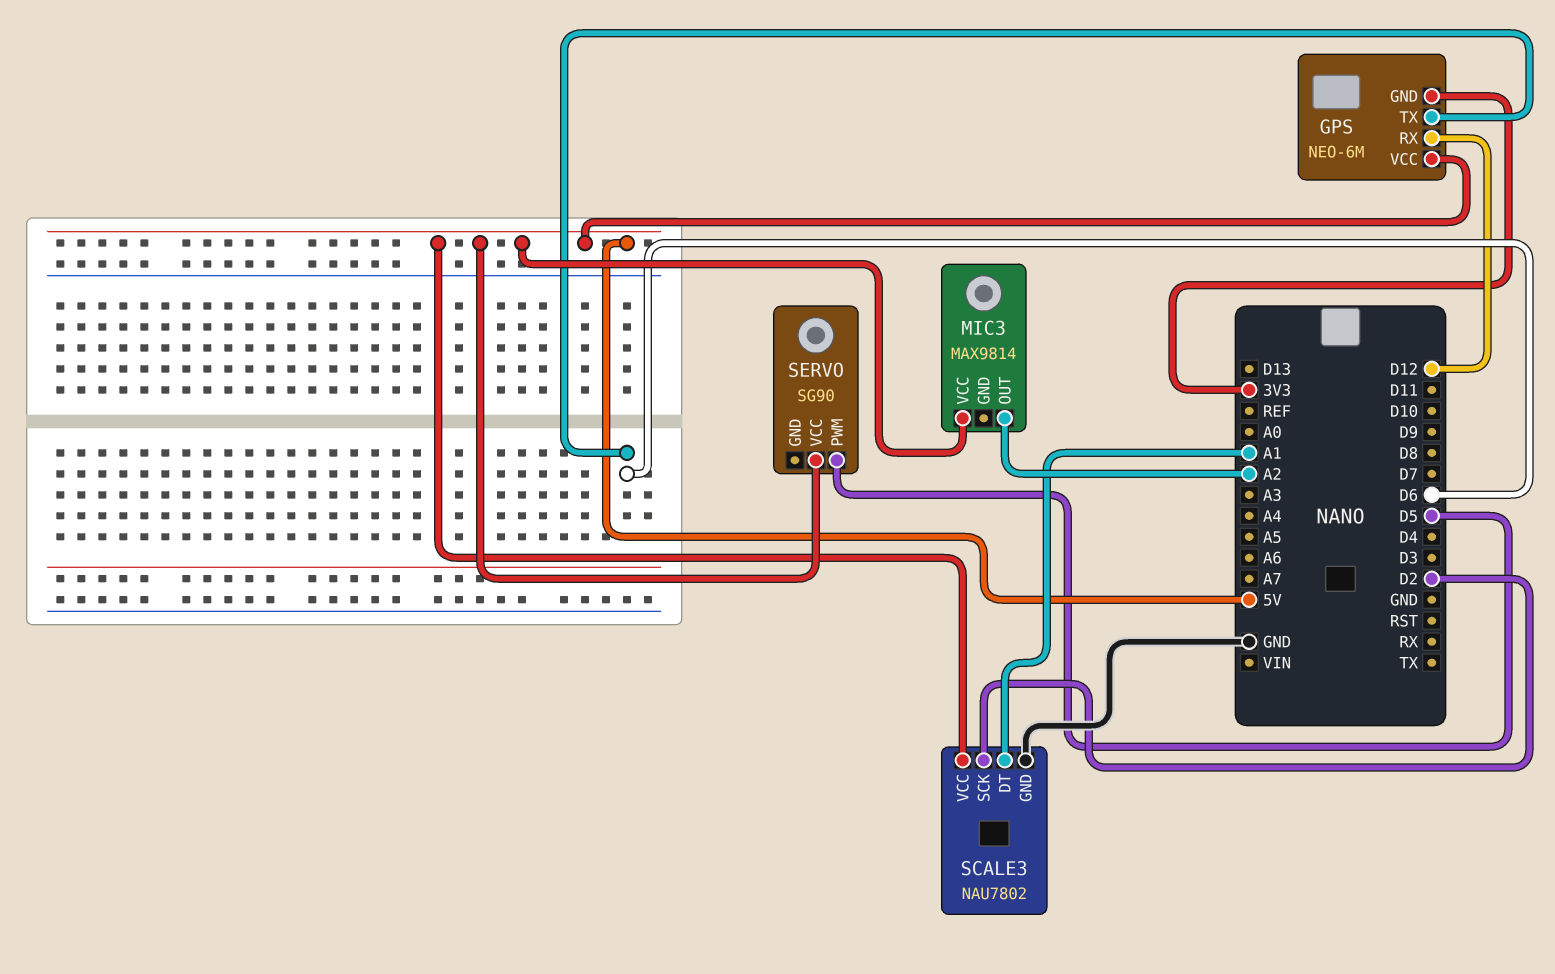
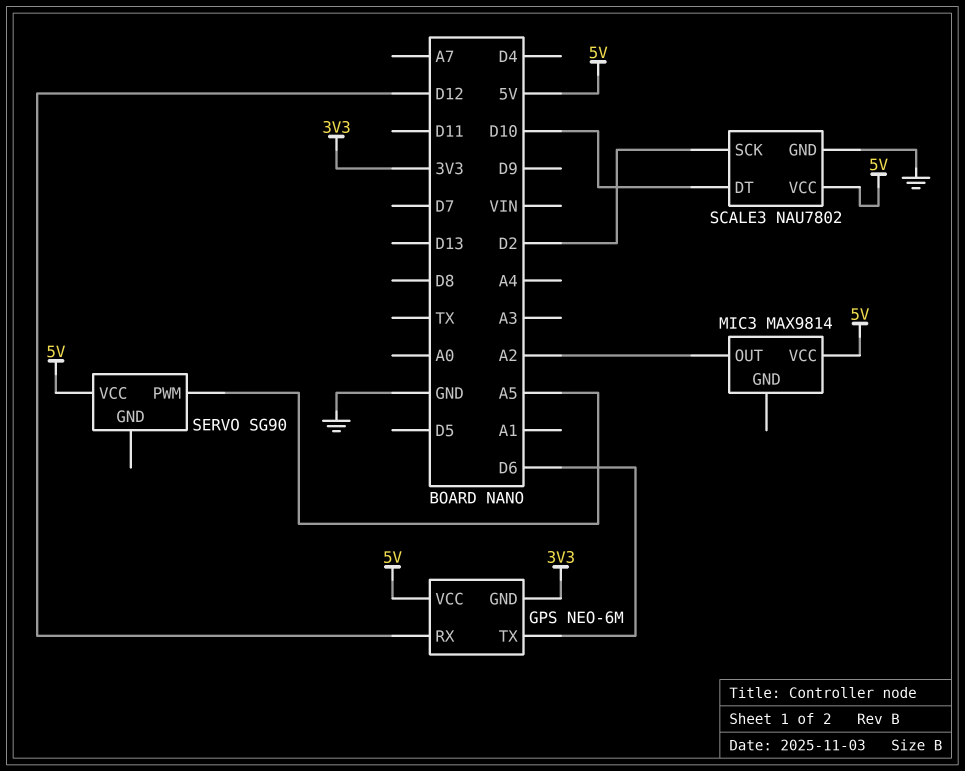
SCALE3 pin DT: A1 -> D10
SERVO pin PWM: D5 -> A5

